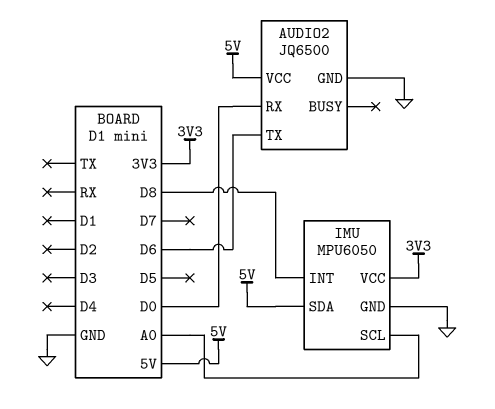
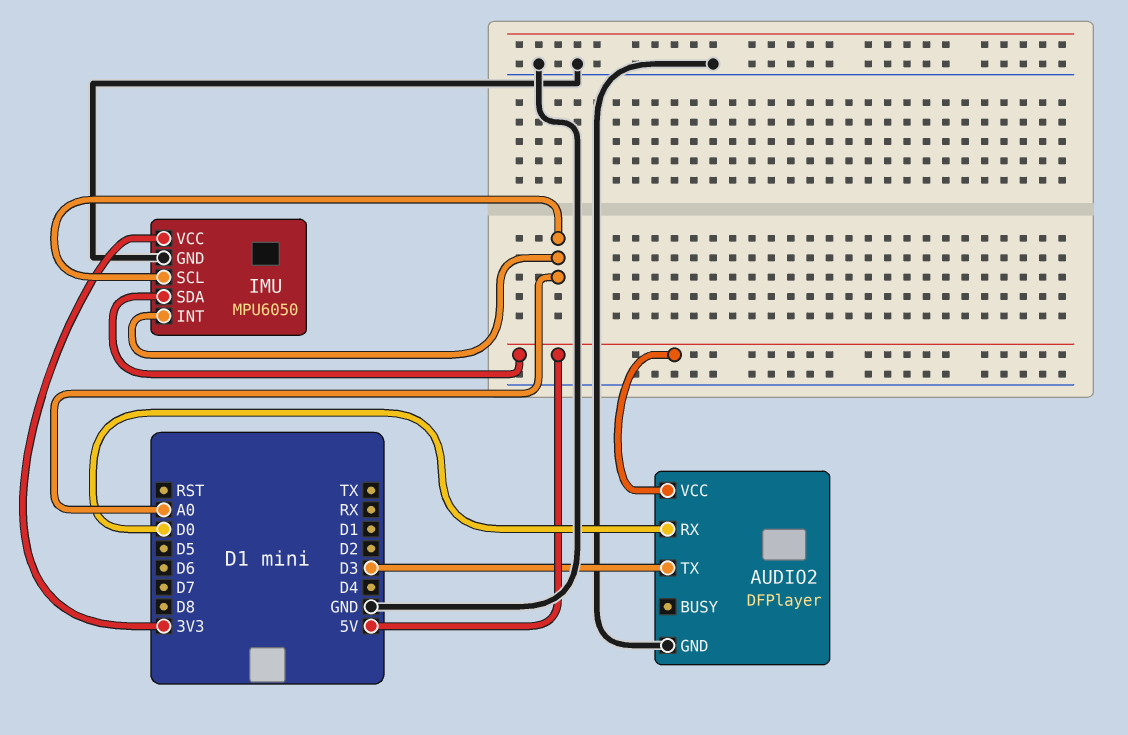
AUDIO2: JQ6500 -> DFPlayer
AUDIO2 pin TX: D6 -> D3
IMU pin INT: D8 -> A0

